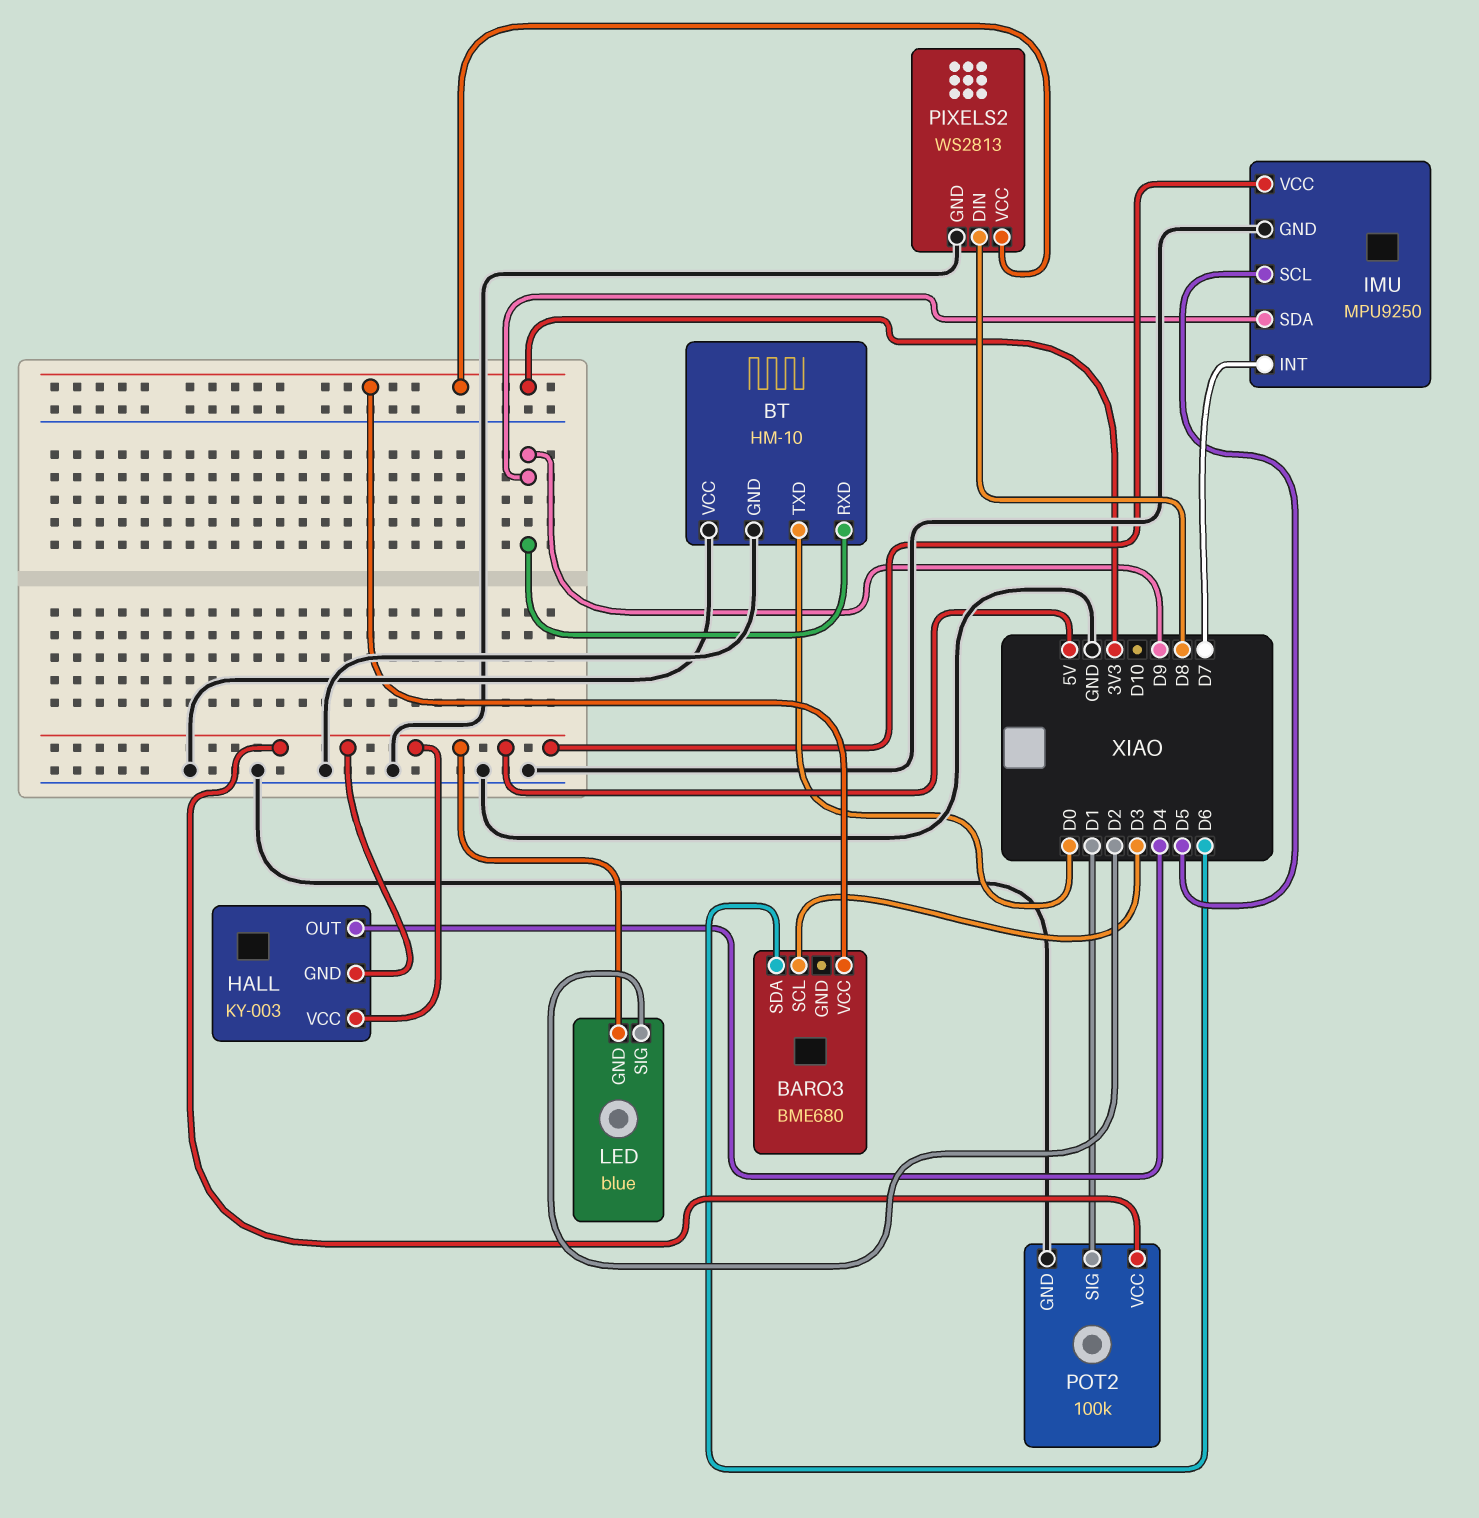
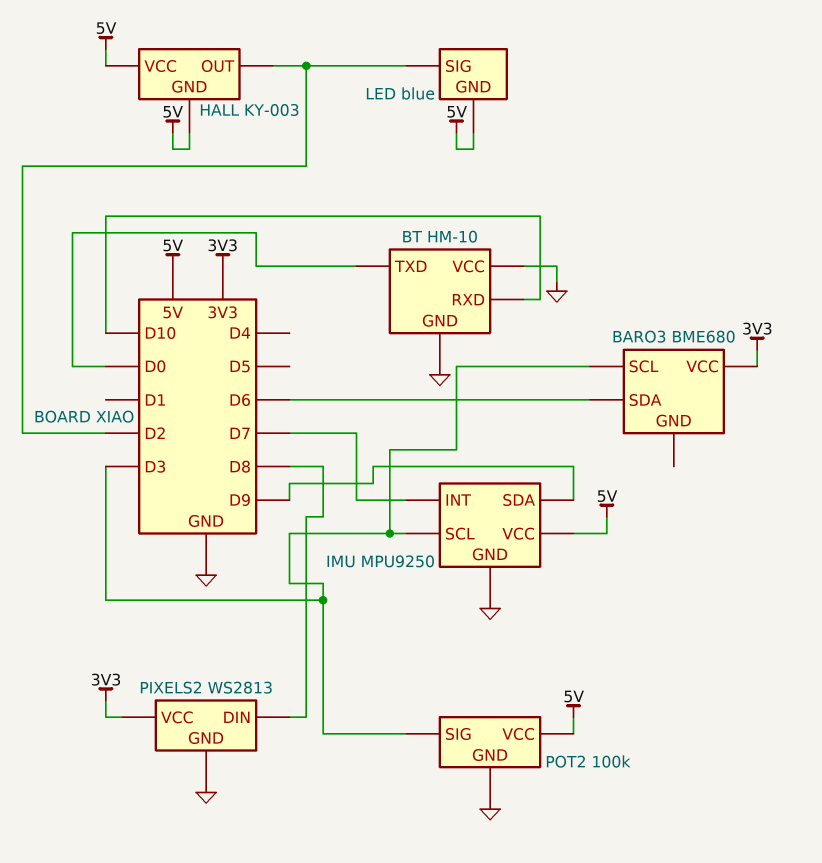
BT pin RXD: D9 -> D10
HALL pin OUT: D4 -> D2
IMU pin SCL: D5 -> D3
POT2 pin SIG: D1 -> D3

